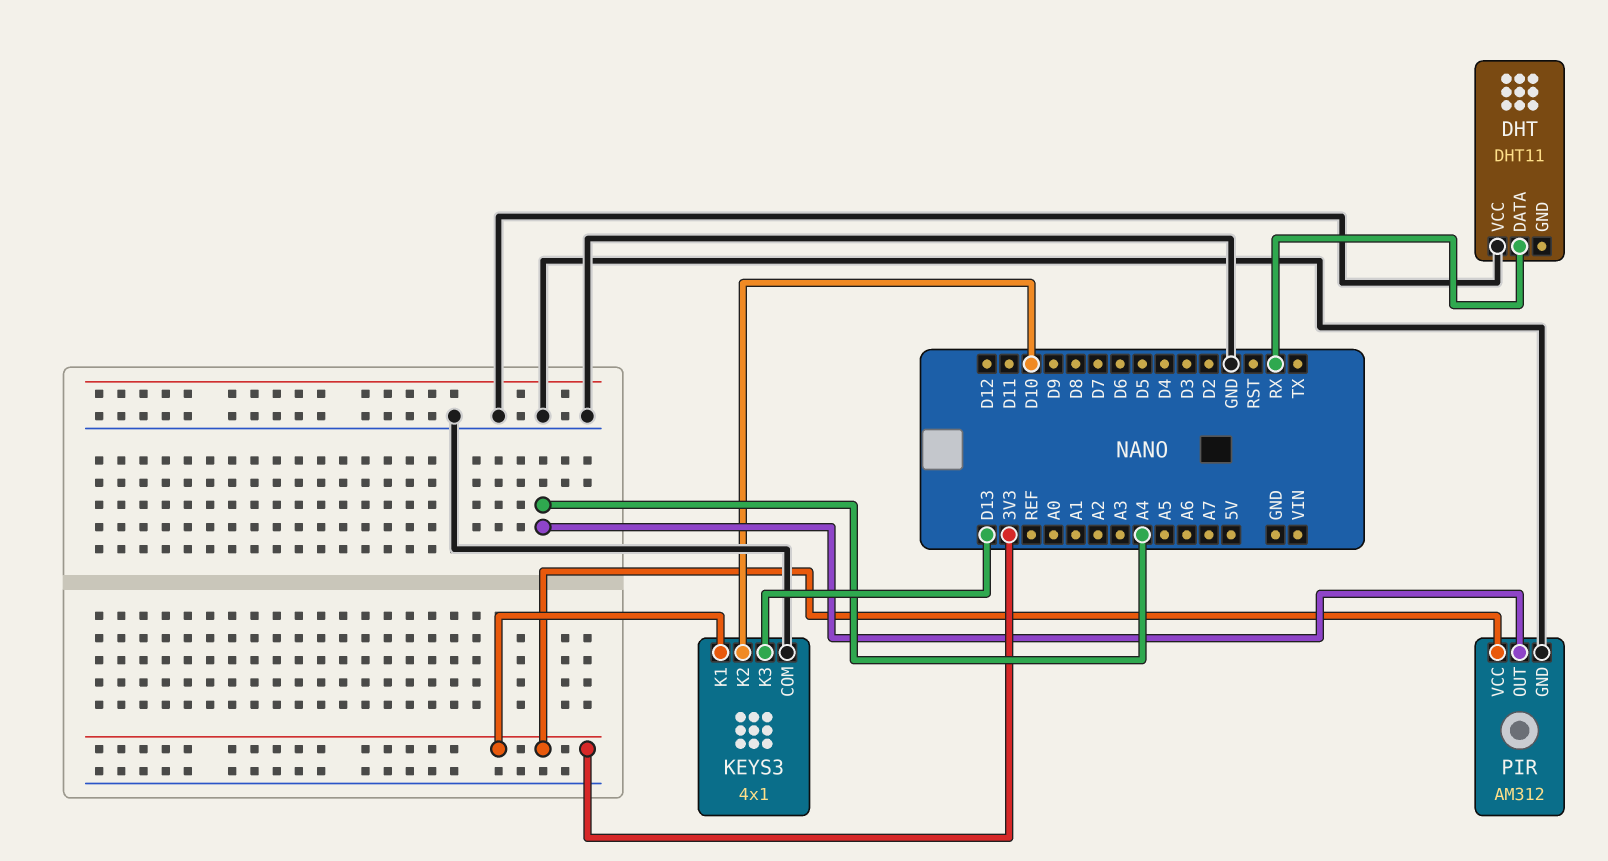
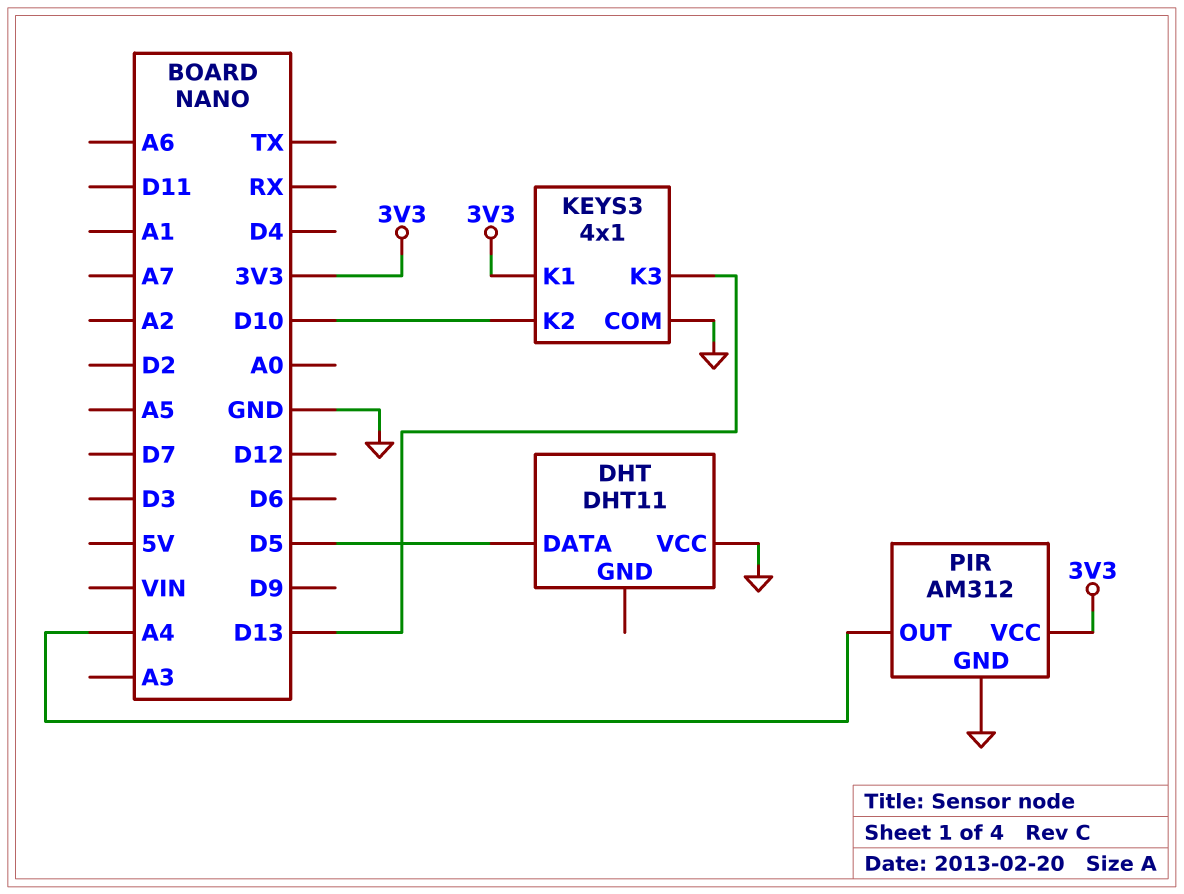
DHT pin DATA: RX -> D5

